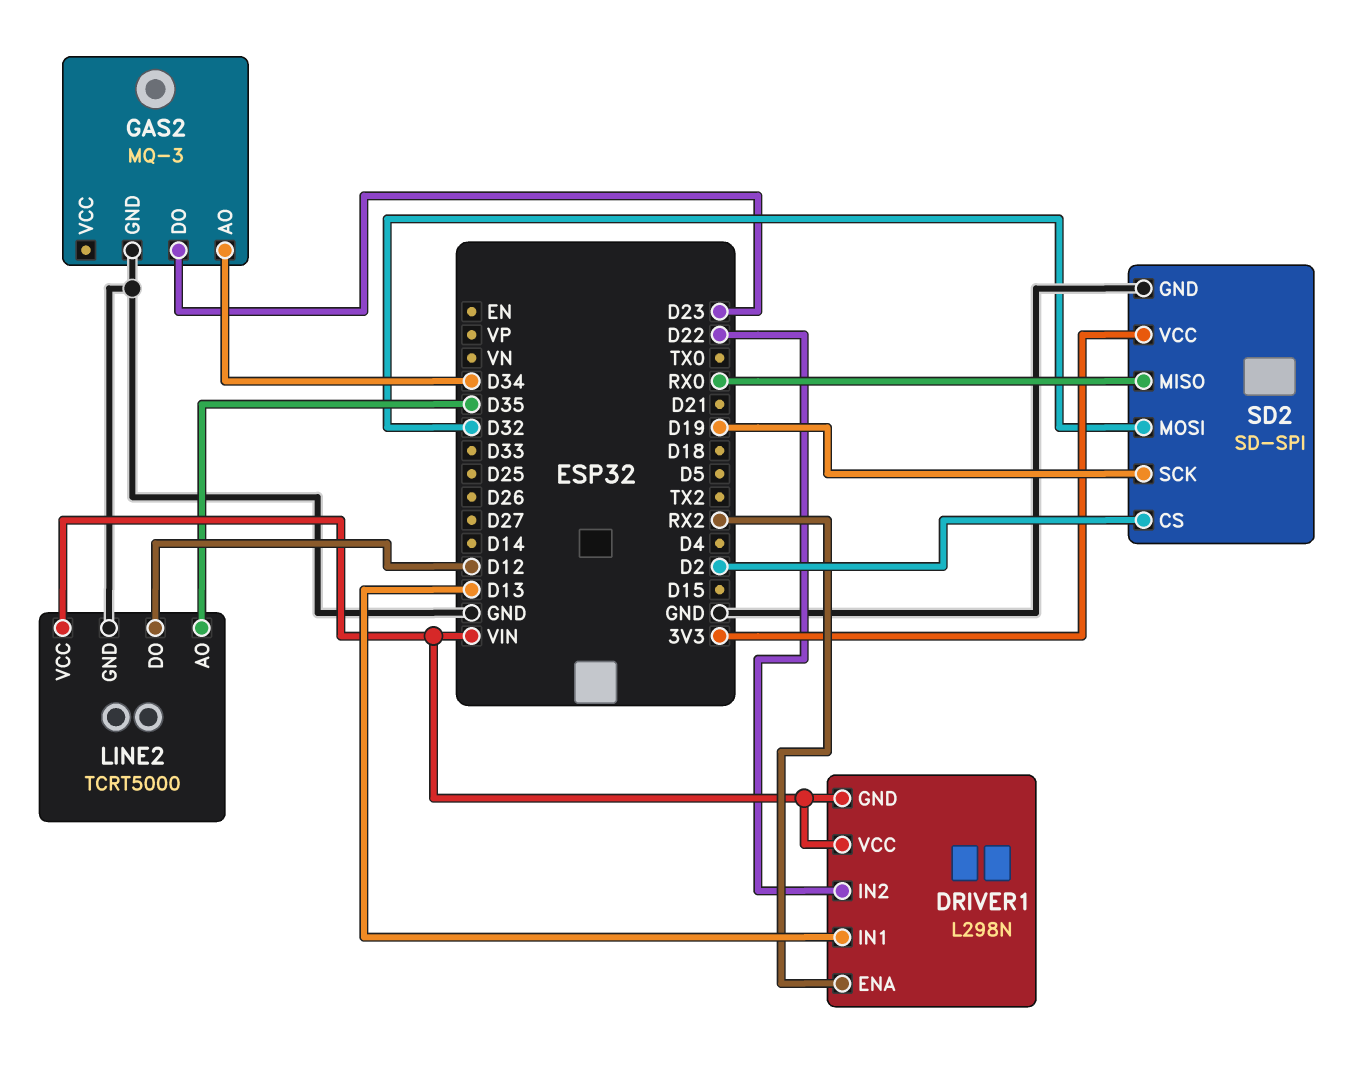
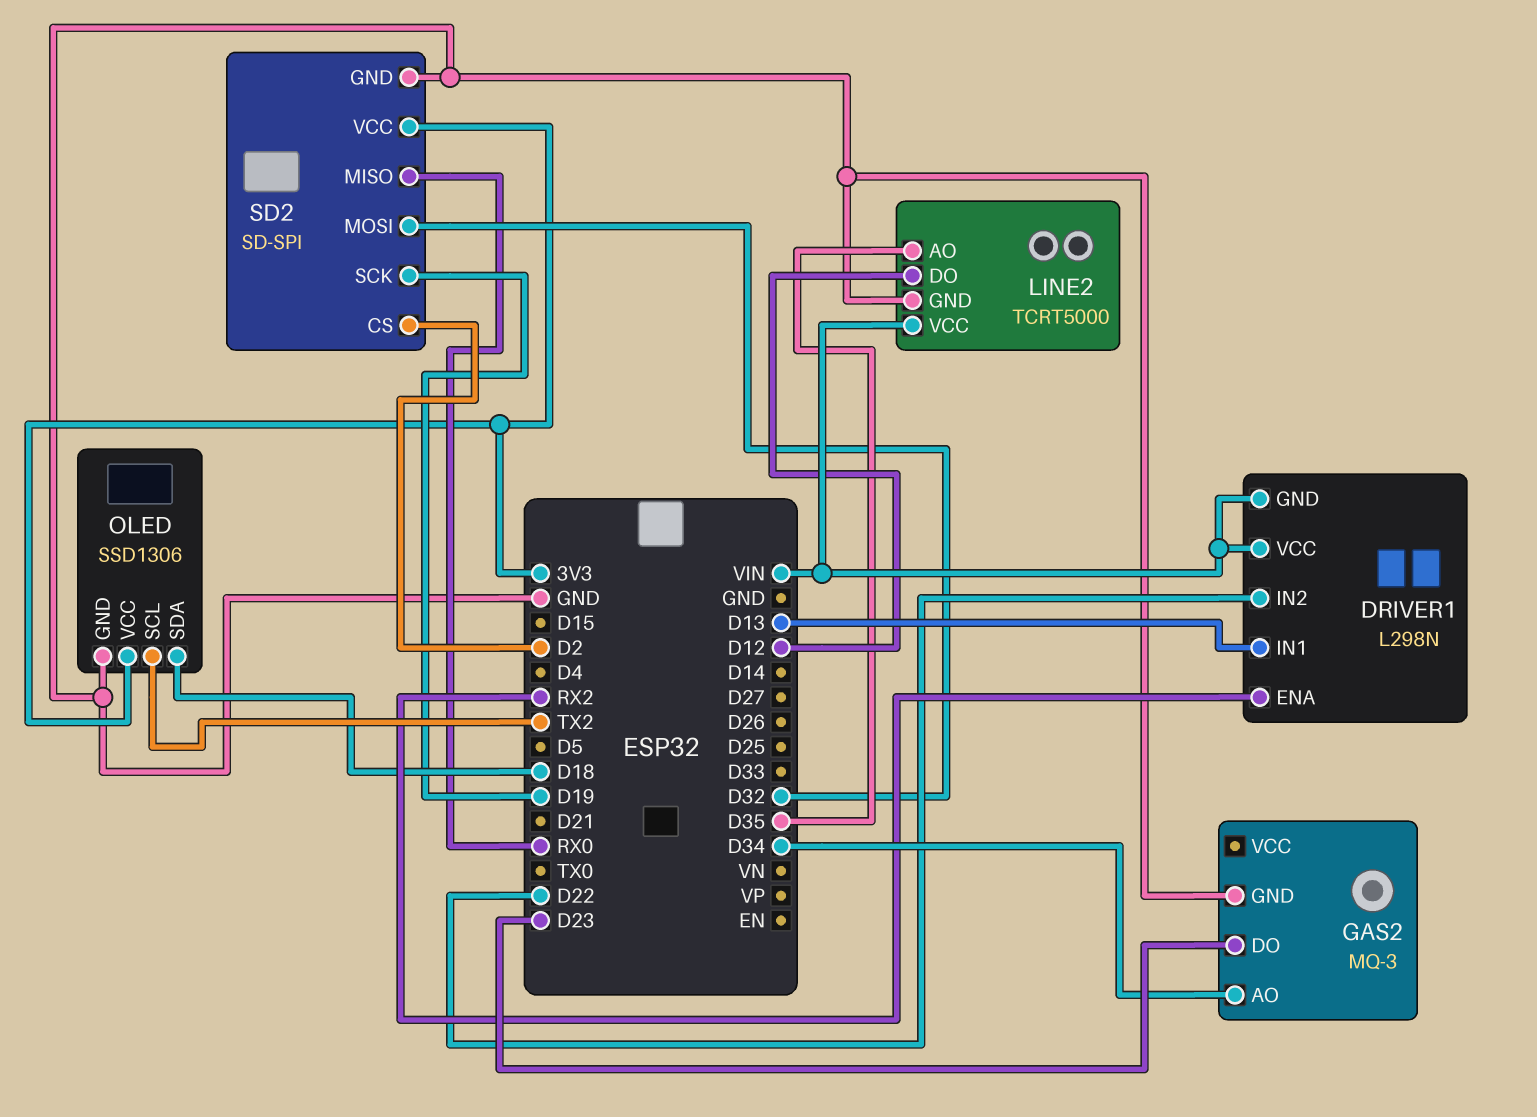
OLED: none -> SSD1306
OLED pin GND: none -> GND
OLED pin SCL: none -> TX2
OLED pin SDA: none -> D18
OLED pin VCC: none -> 3V3

